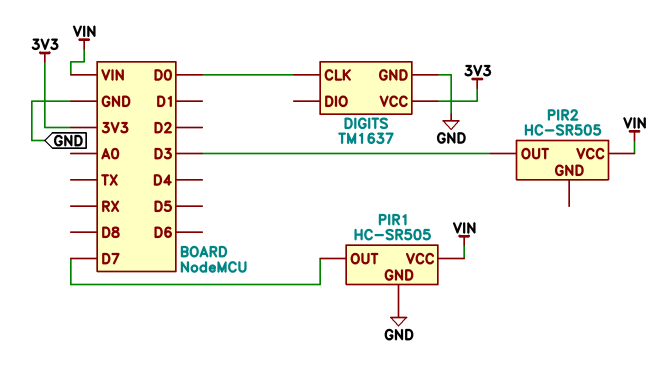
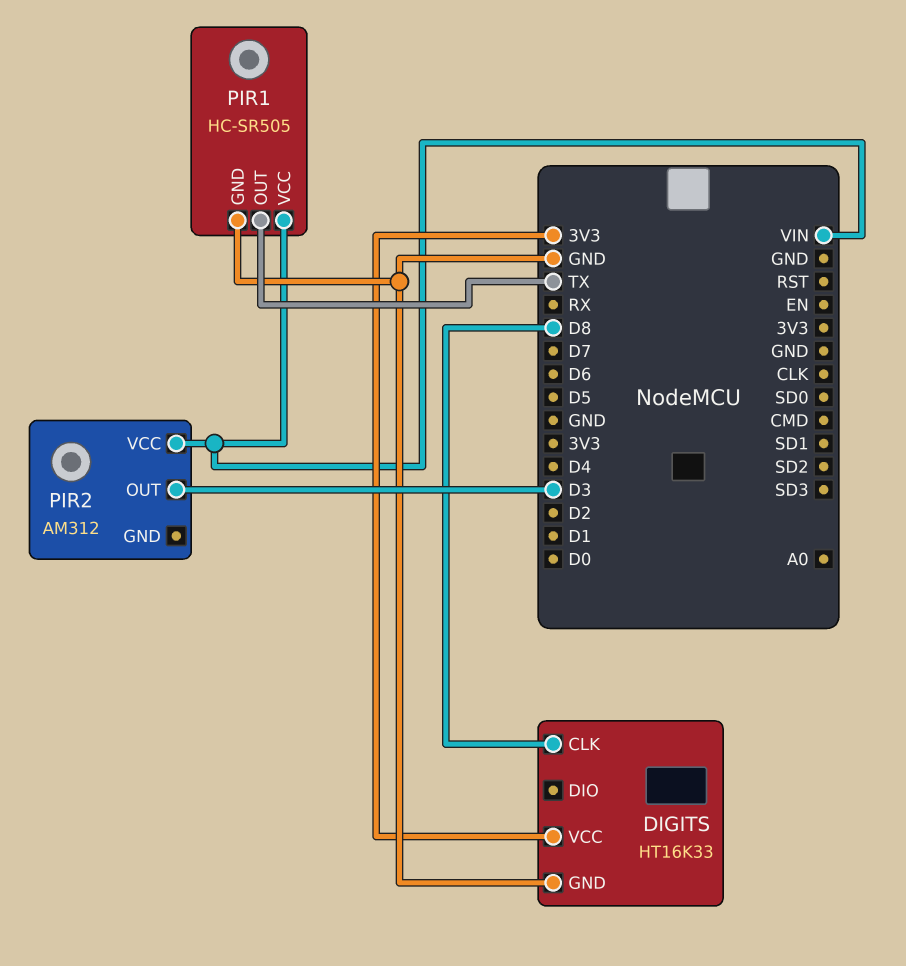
DIGITS: TM1637 -> HT16K33
DIGITS pin CLK: D0 -> D8
PIR1 pin OUT: D7 -> TX
PIR2: HC-SR505 -> AM312

